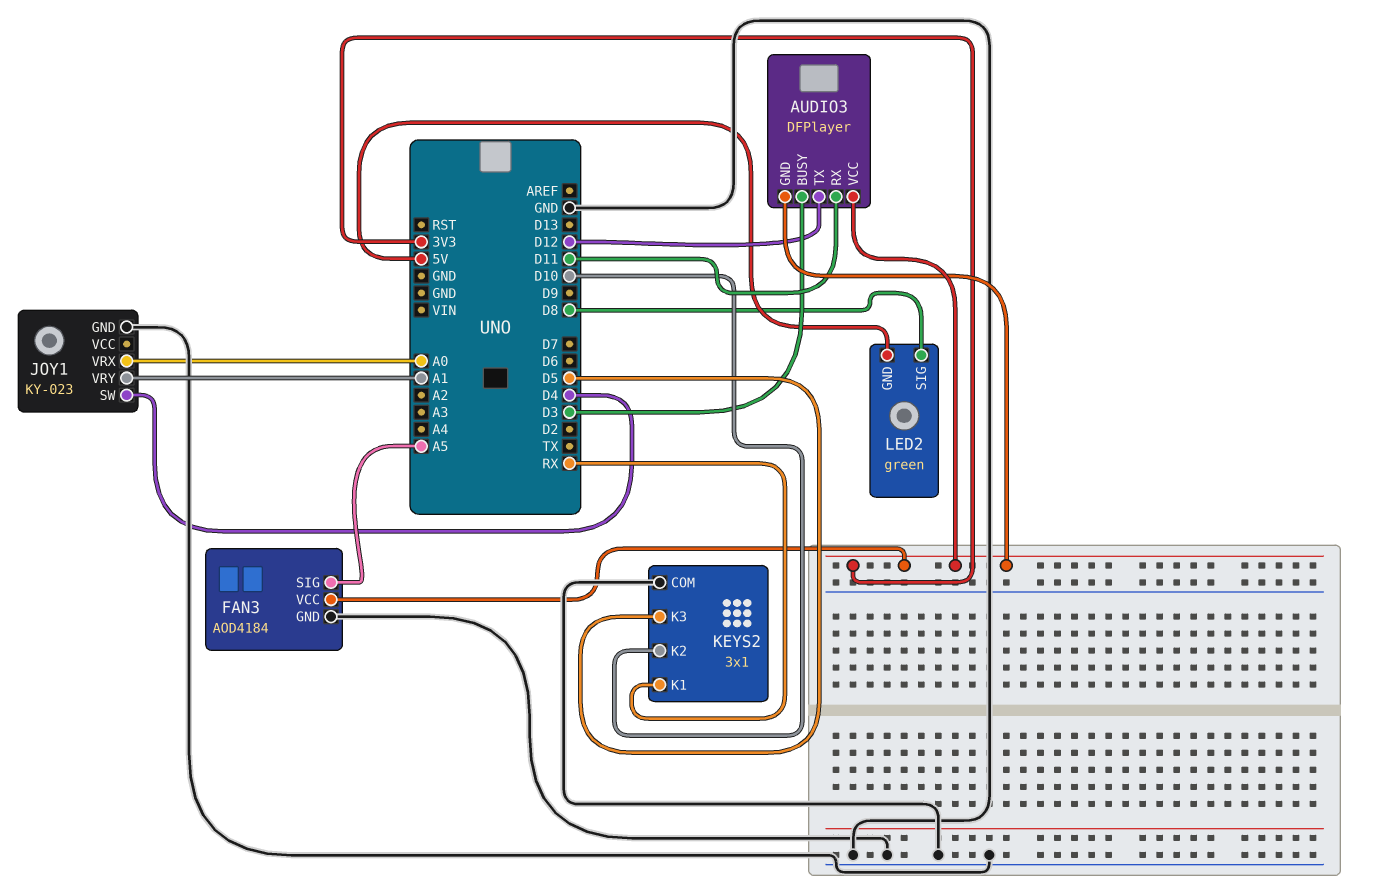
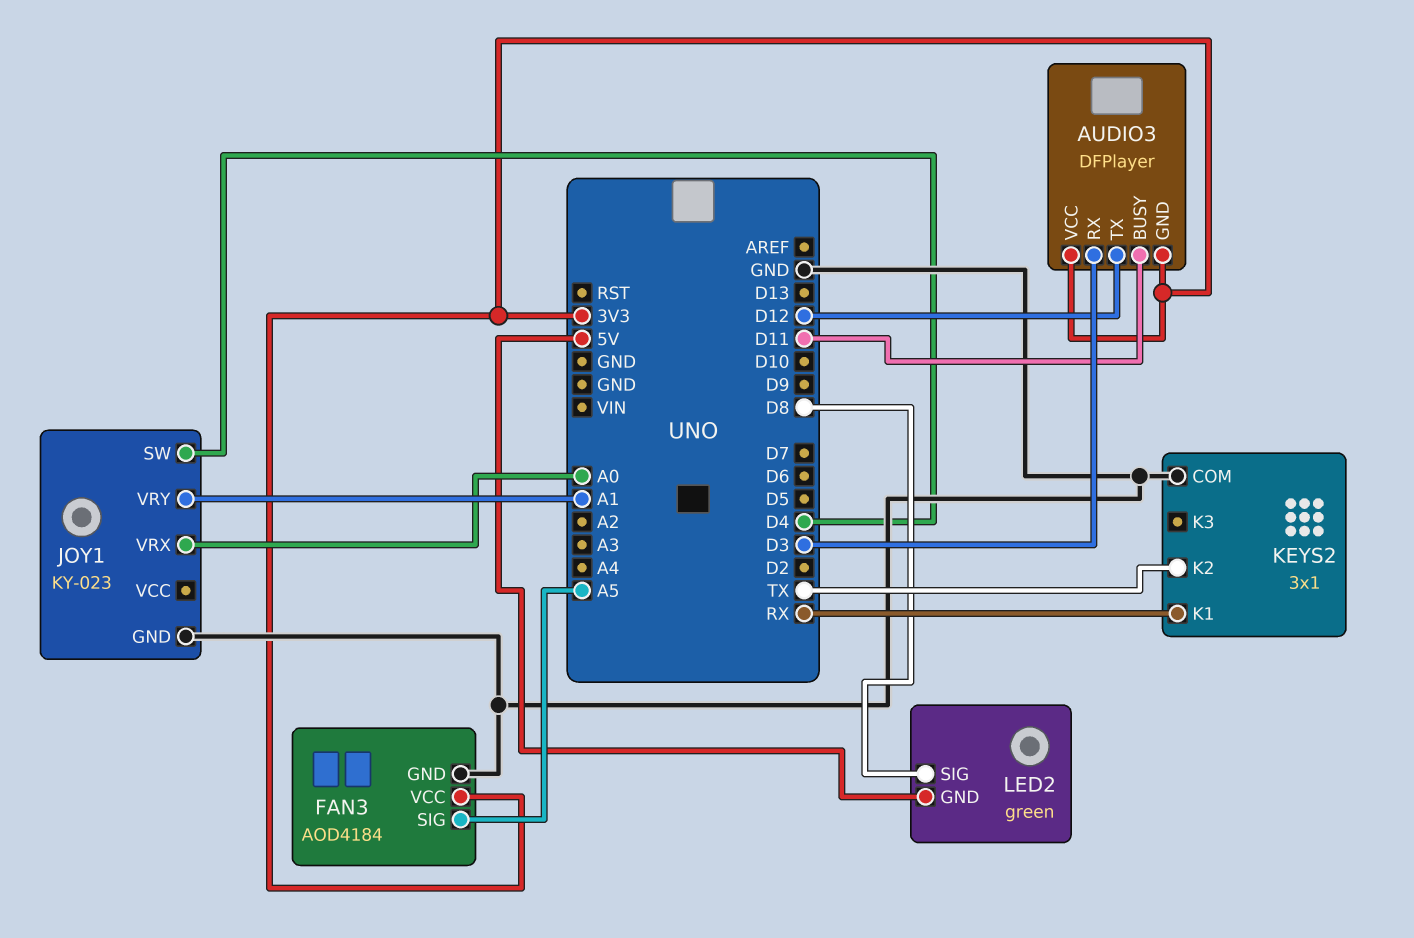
AUDIO3 pin BUSY: D3 -> D11
AUDIO3 pin RX: D11 -> D3
KEYS2 pin K2: D10 -> TX
KEYS2 pin K3: D5 -> none

